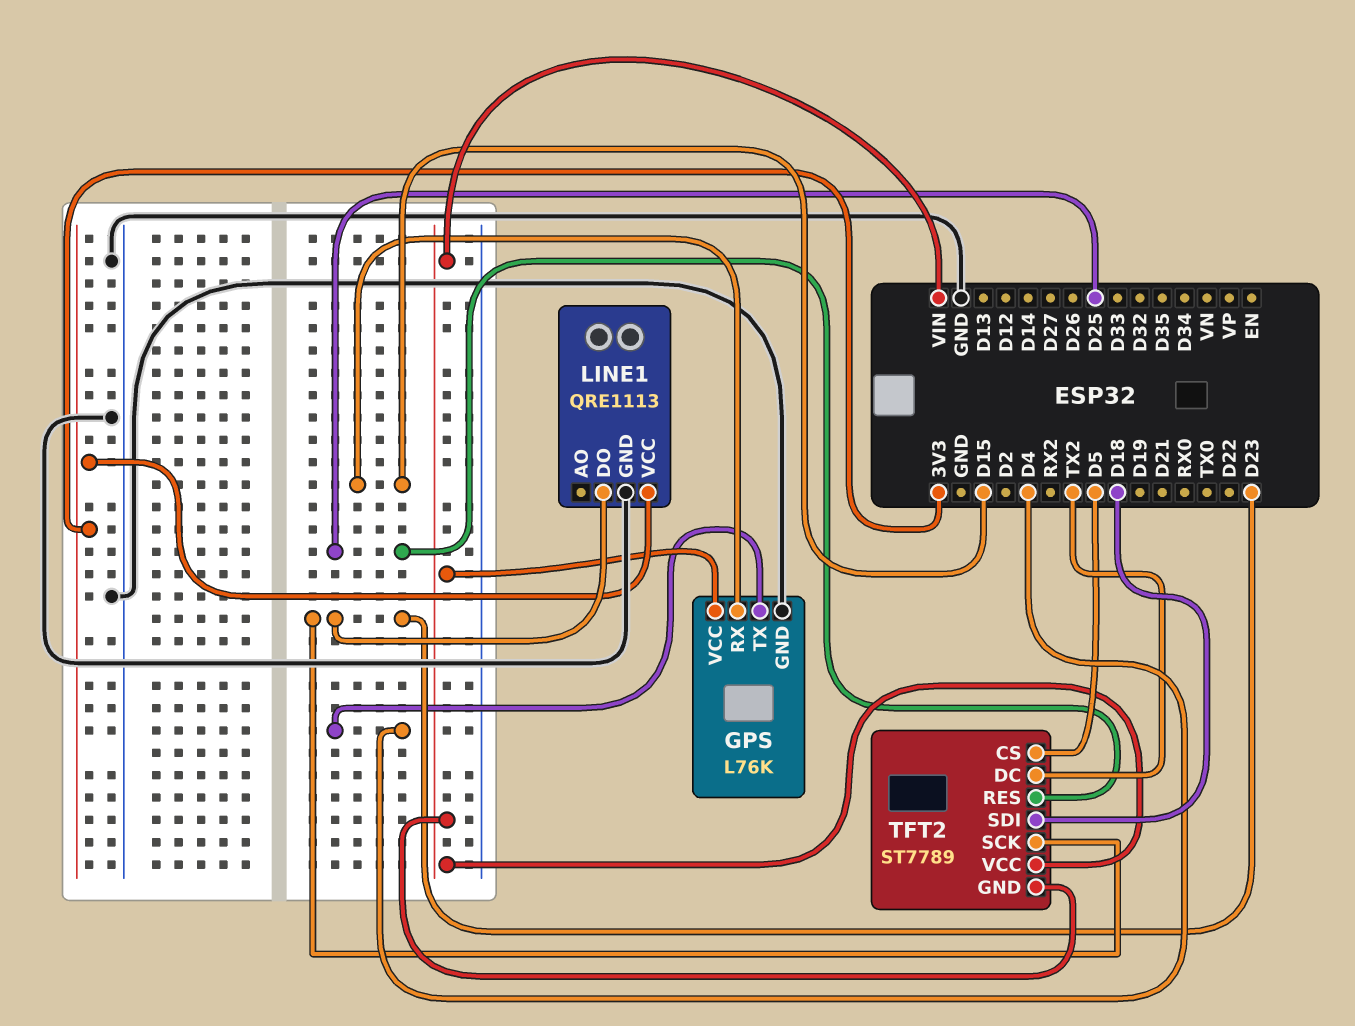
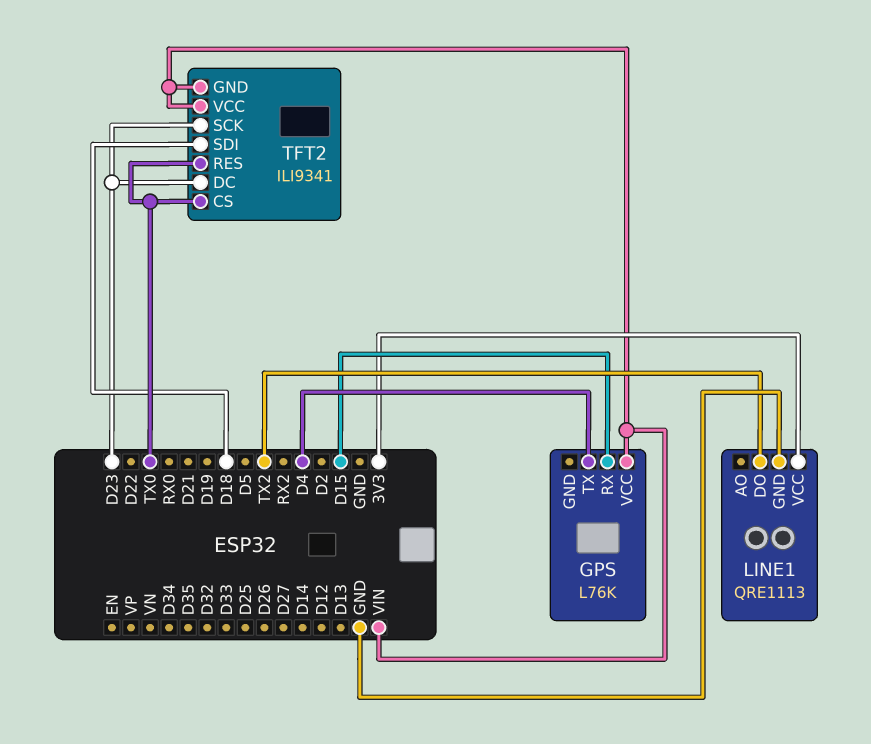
GPS pin GND: GND -> none
LINE1 pin DO: D23 -> TX2
TFT2: ST7789 -> ILI9341
TFT2 pin CS: D5 -> TX0
TFT2 pin DC: TX2 -> D23
TFT2 pin RES: D25 -> TX0

